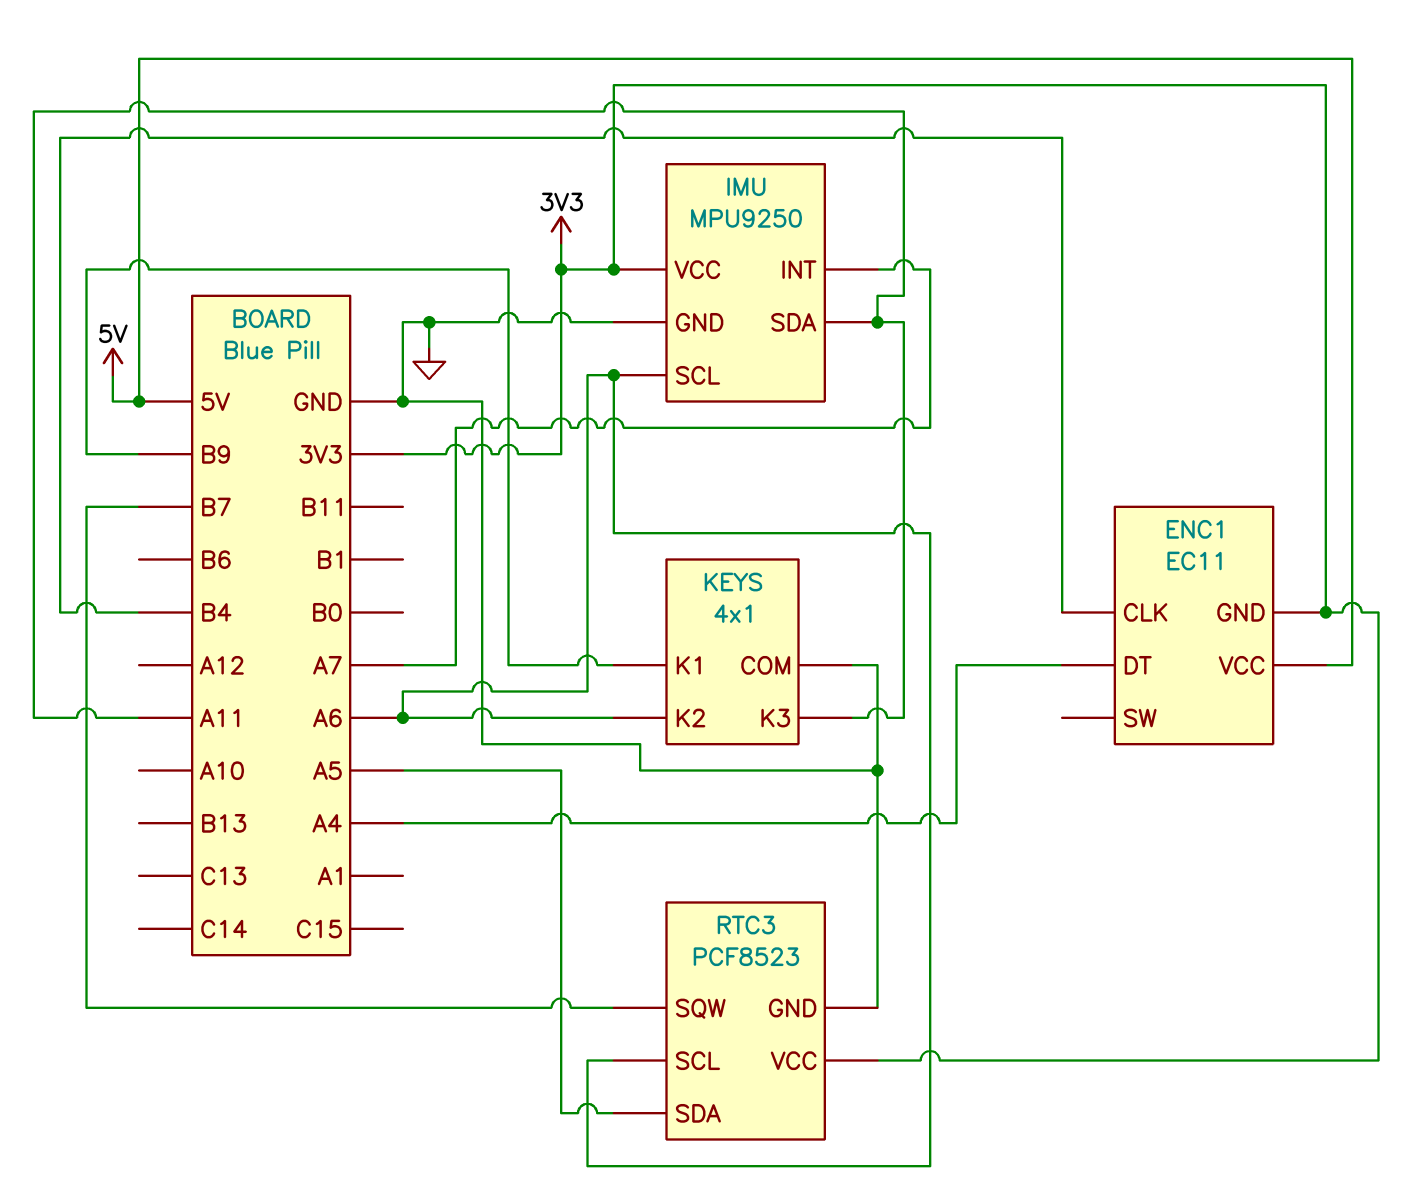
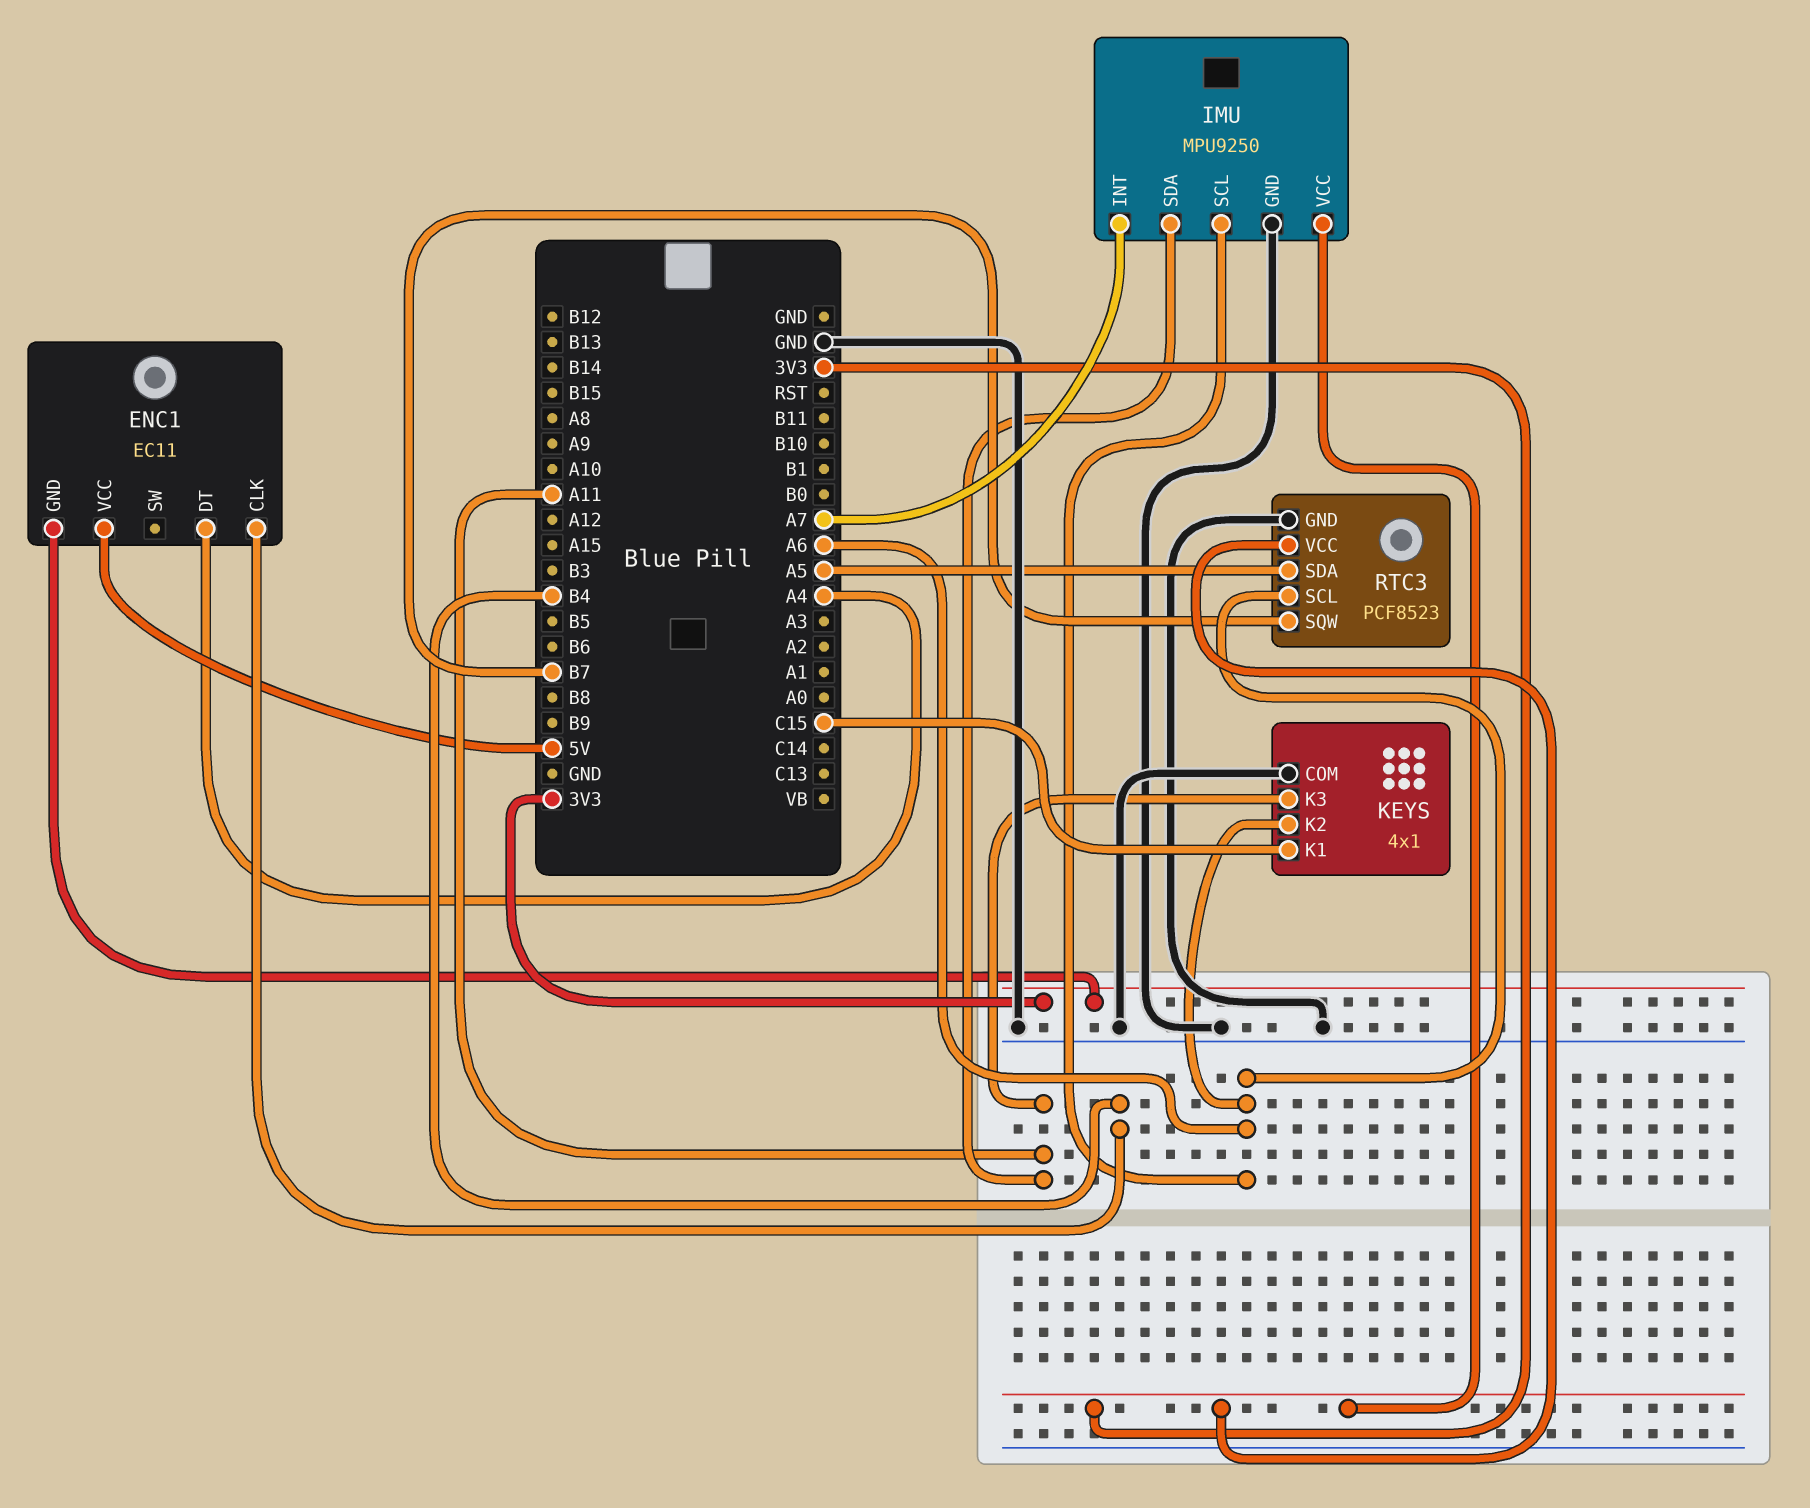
KEYS pin K1: B9 -> C15

